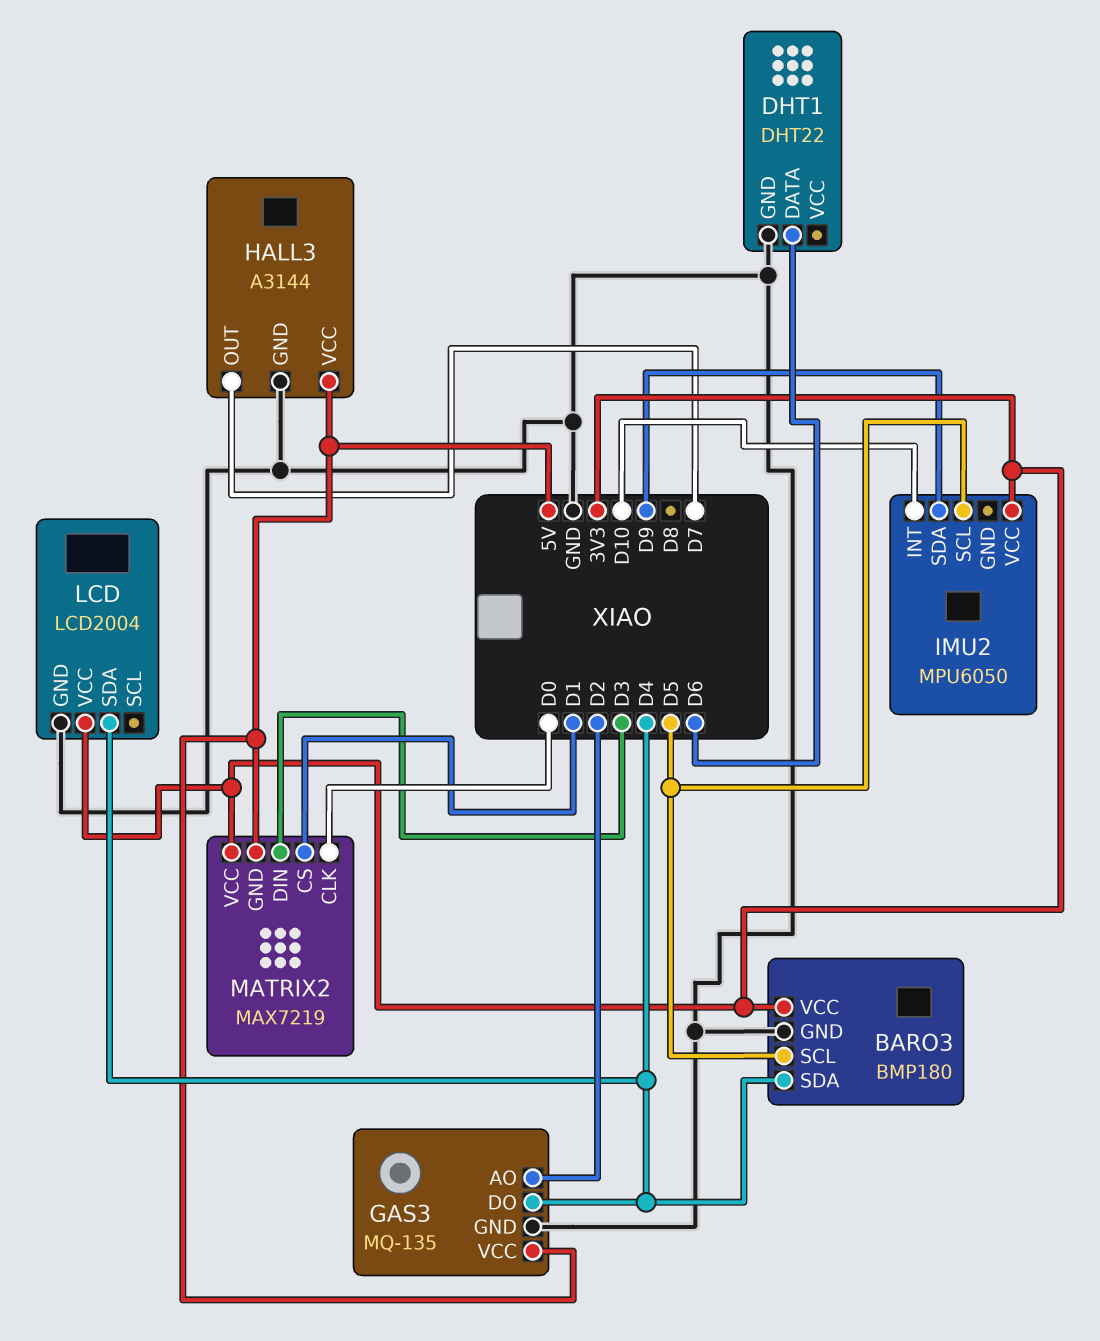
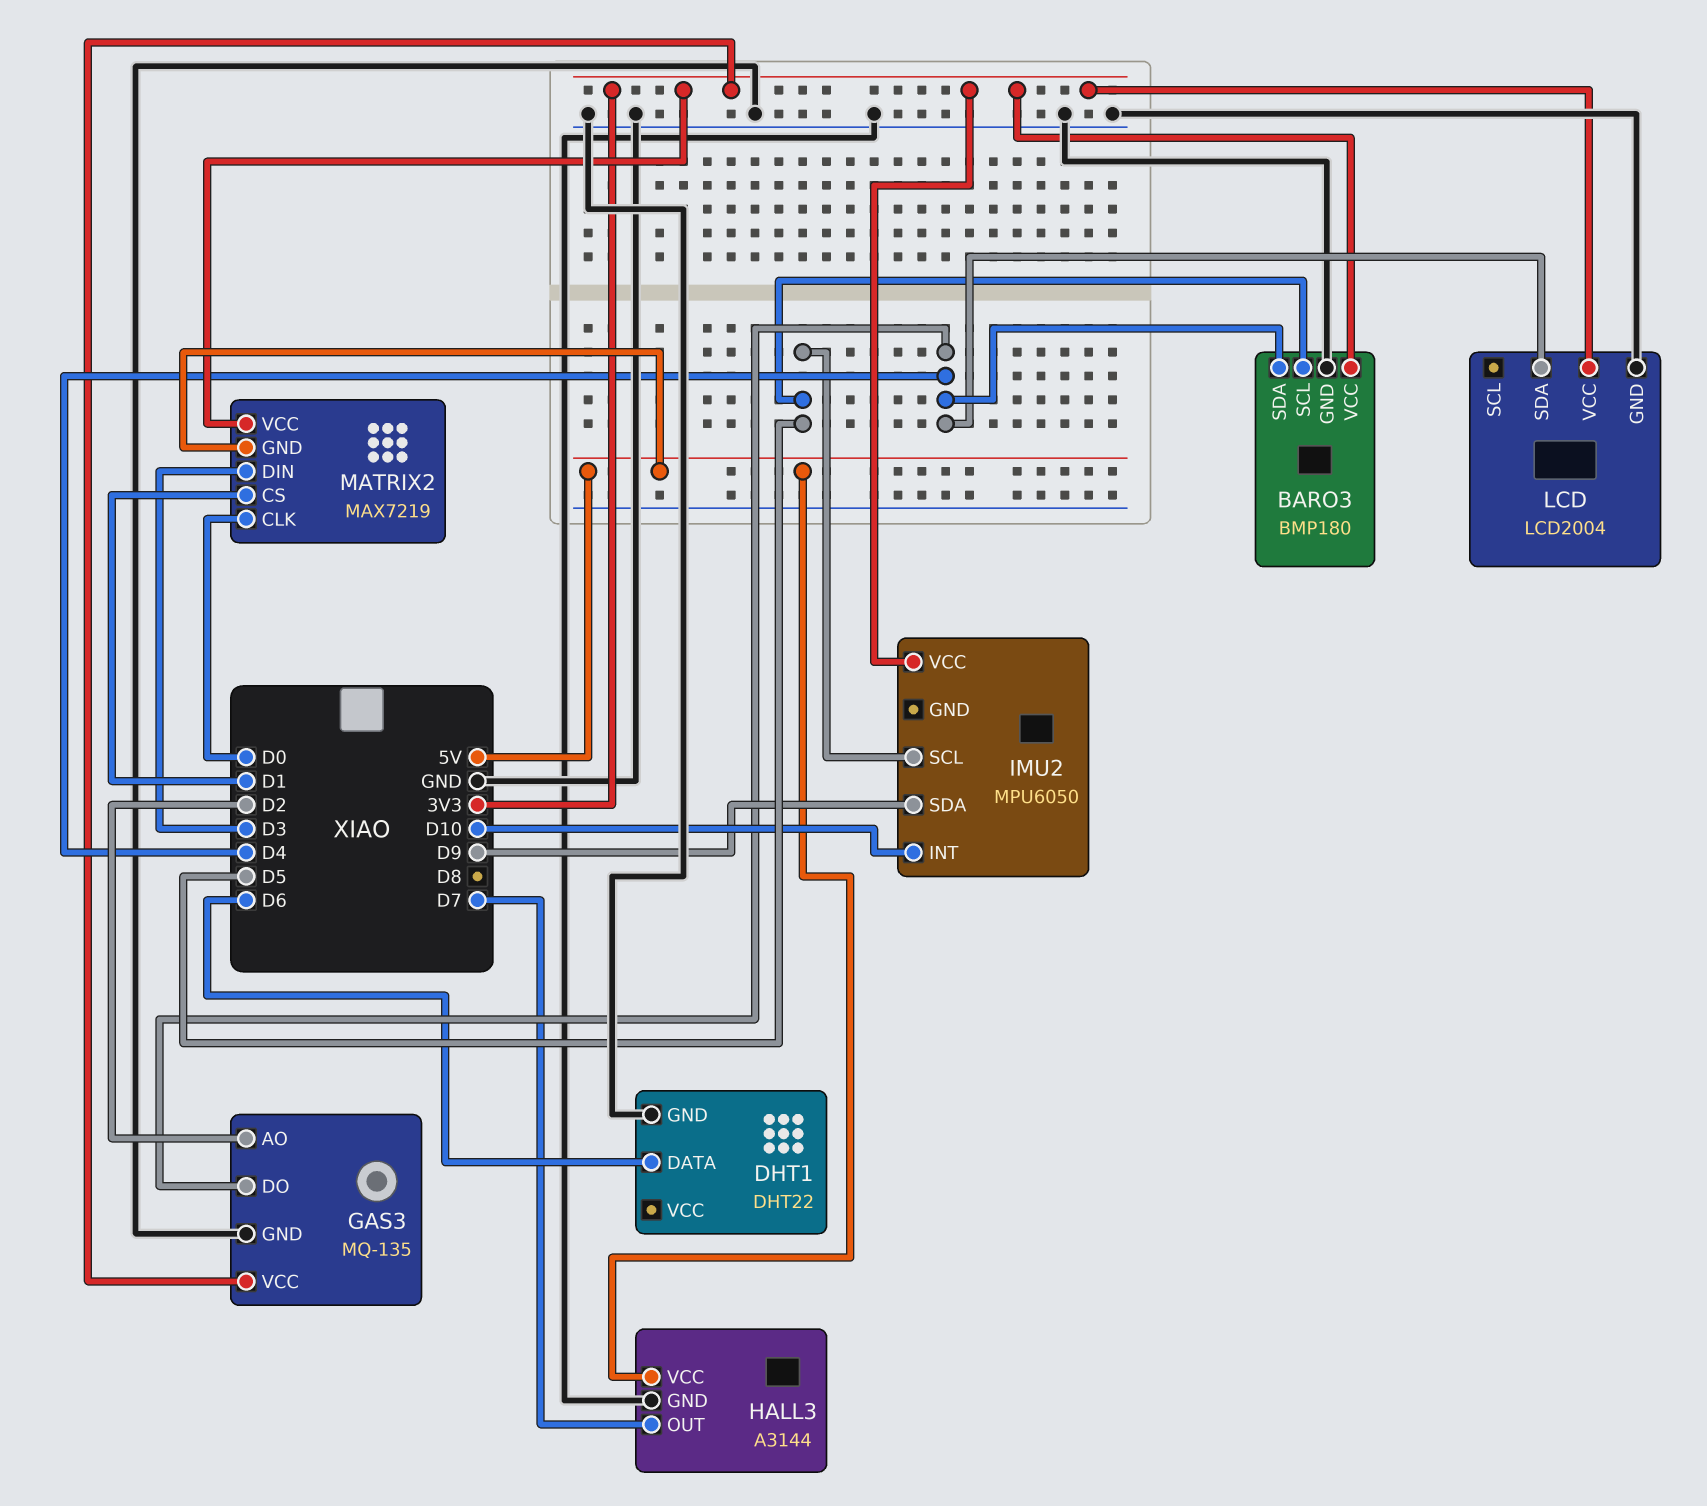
GAS3 pin VCC: 5V -> 3V3

